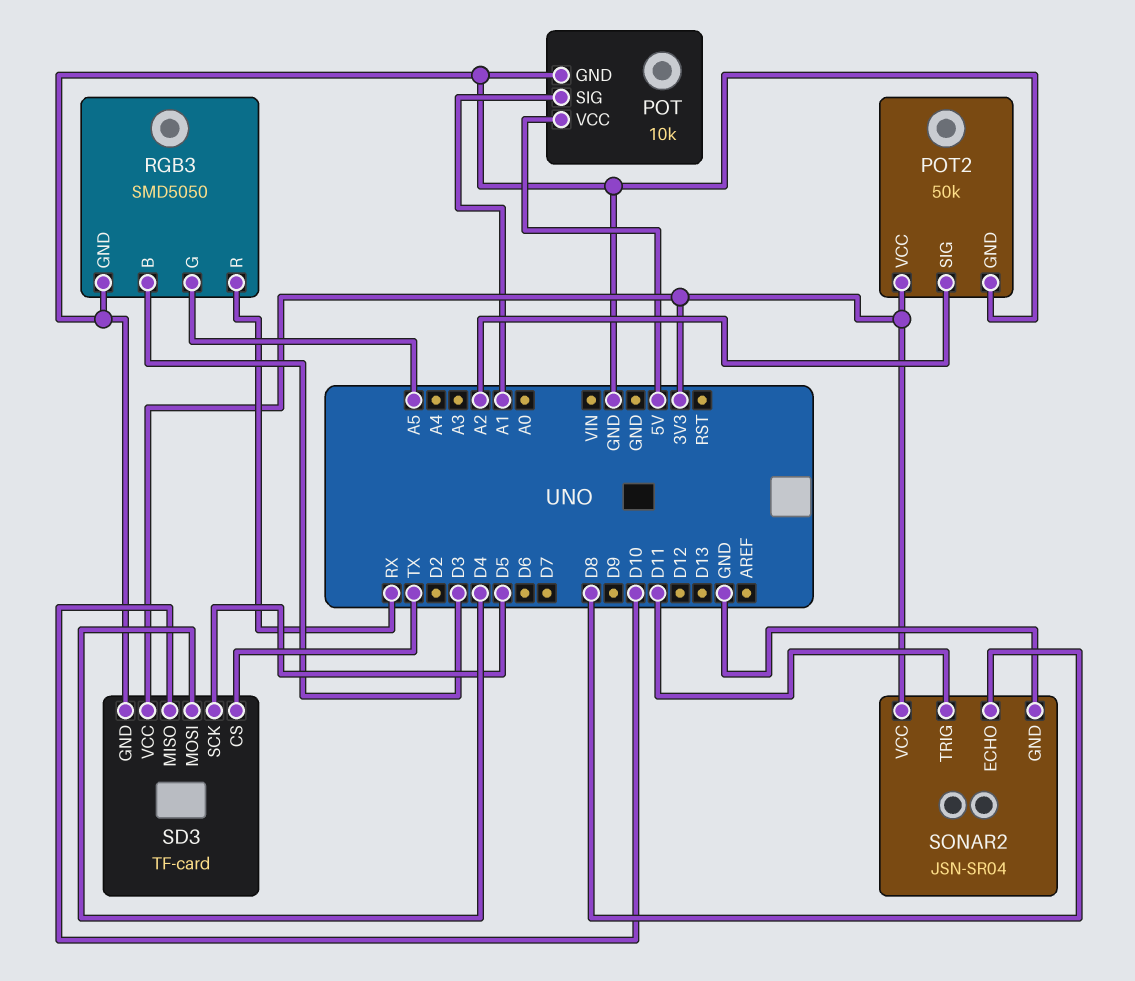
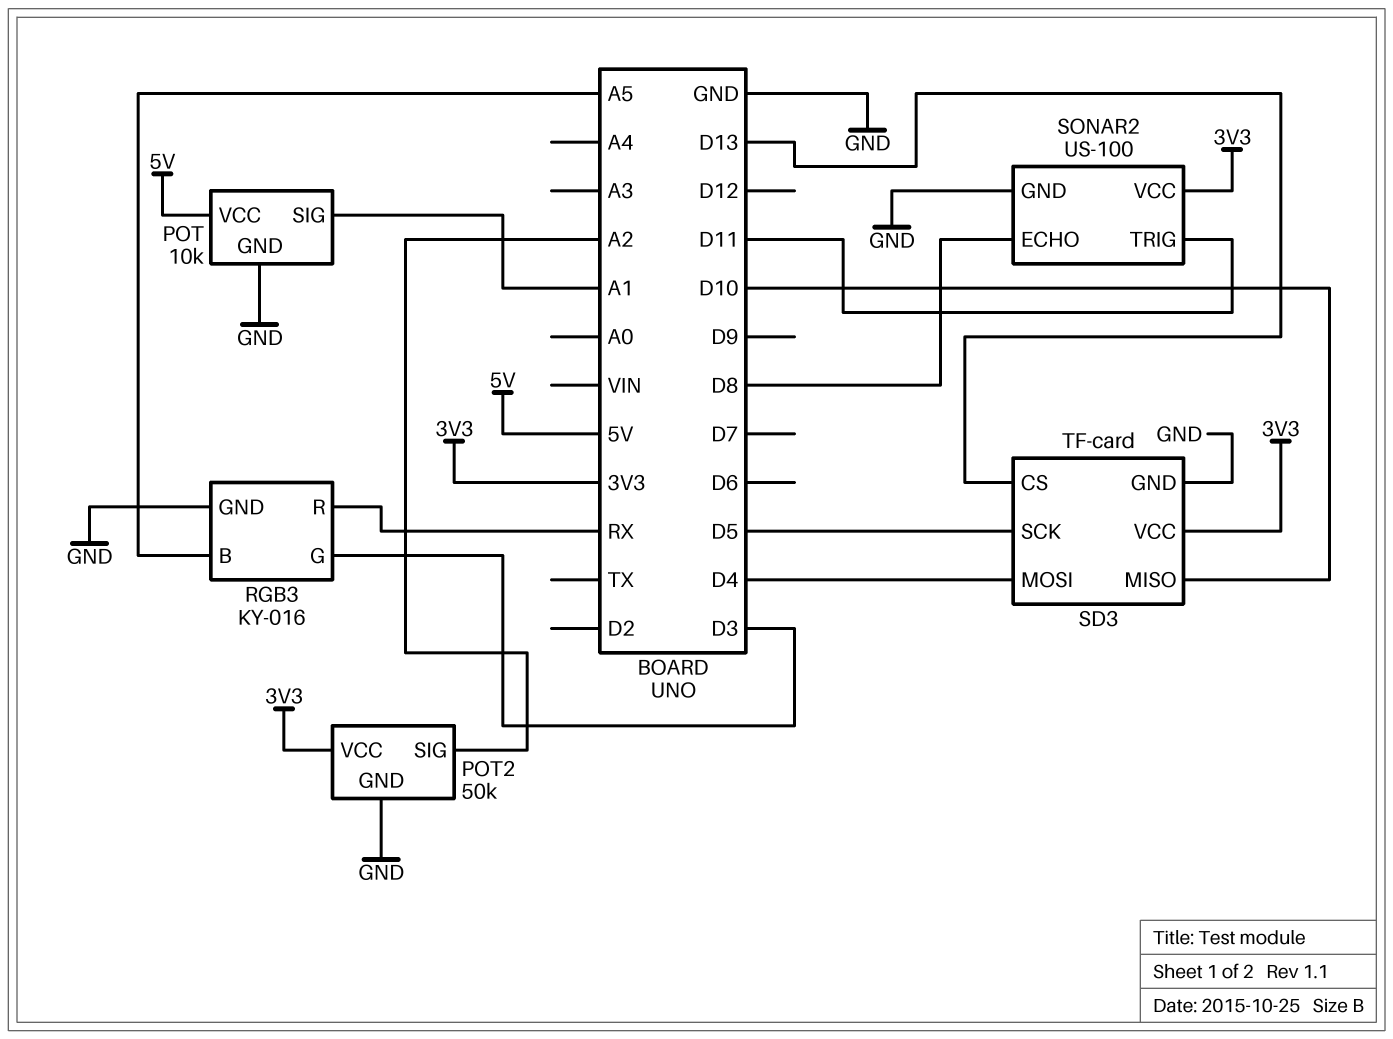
RGB3: SMD5050 -> KY-016
RGB3 pin B: D3 -> A5
RGB3 pin G: A5 -> D3
SD3 pin CS: TX -> D13
SONAR2: JSN-SR04 -> US-100

